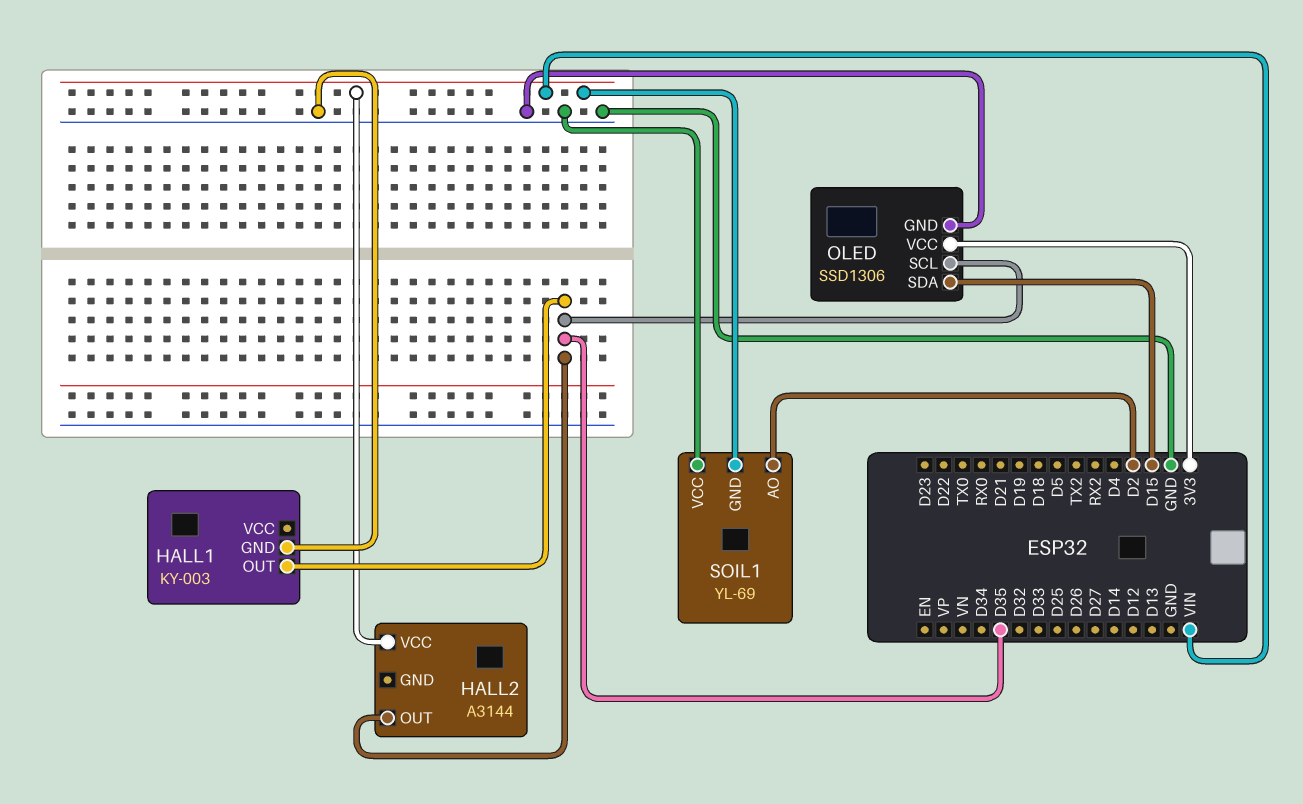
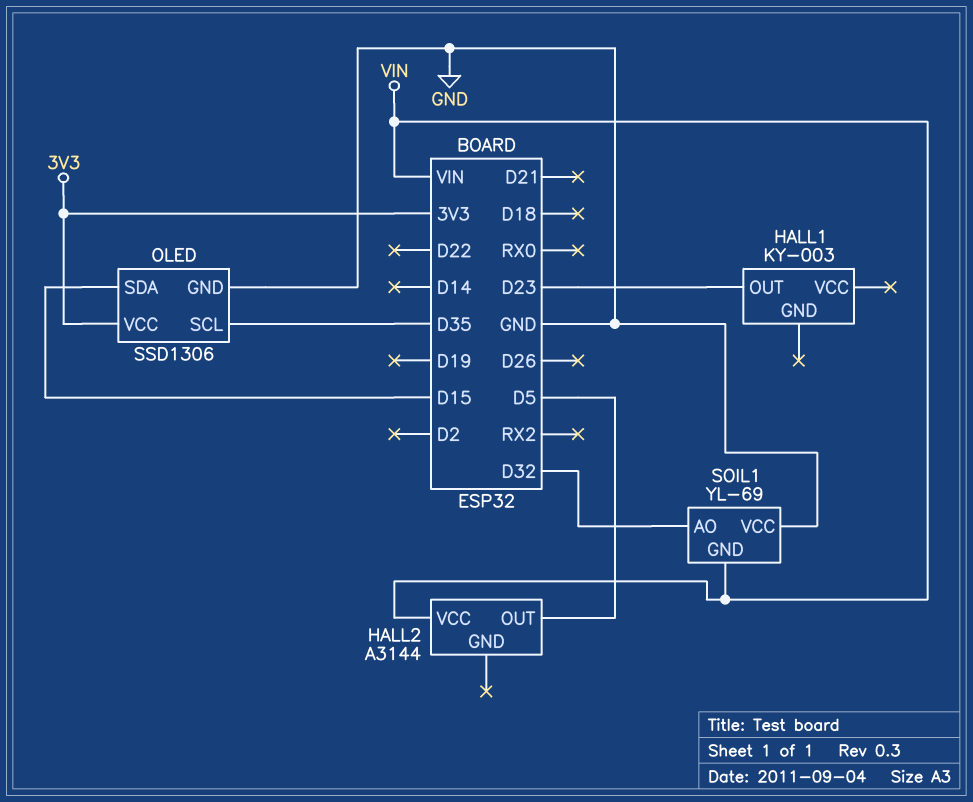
HALL1 pin GND: GND -> none
HALL1 pin OUT: D35 -> D23
HALL2 pin OUT: D35 -> D5
SOIL1 pin AO: D2 -> D32

